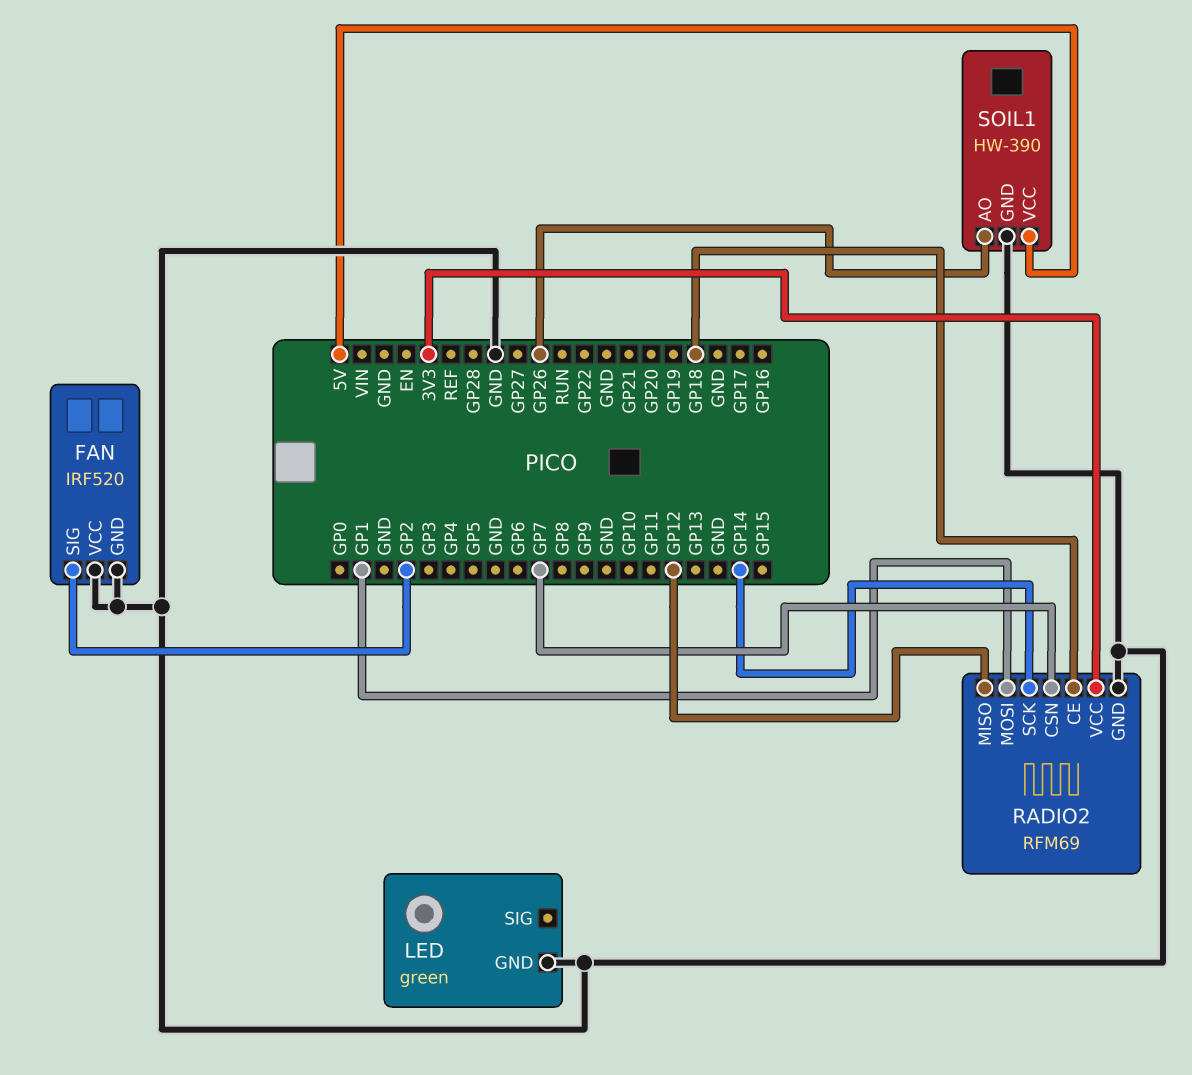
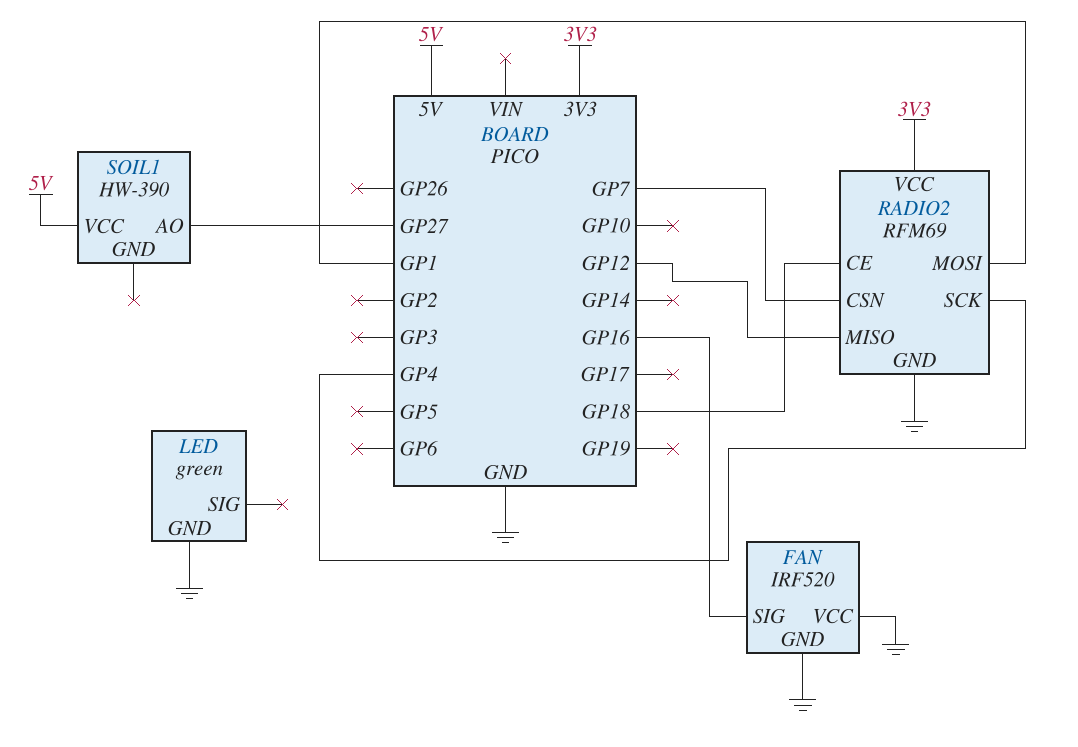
FAN pin SIG: GP2 -> GP16
RADIO2 pin SCK: GP14 -> GP4
SOIL1 pin AO: GP26 -> GP27
SOIL1 pin GND: GND -> none

